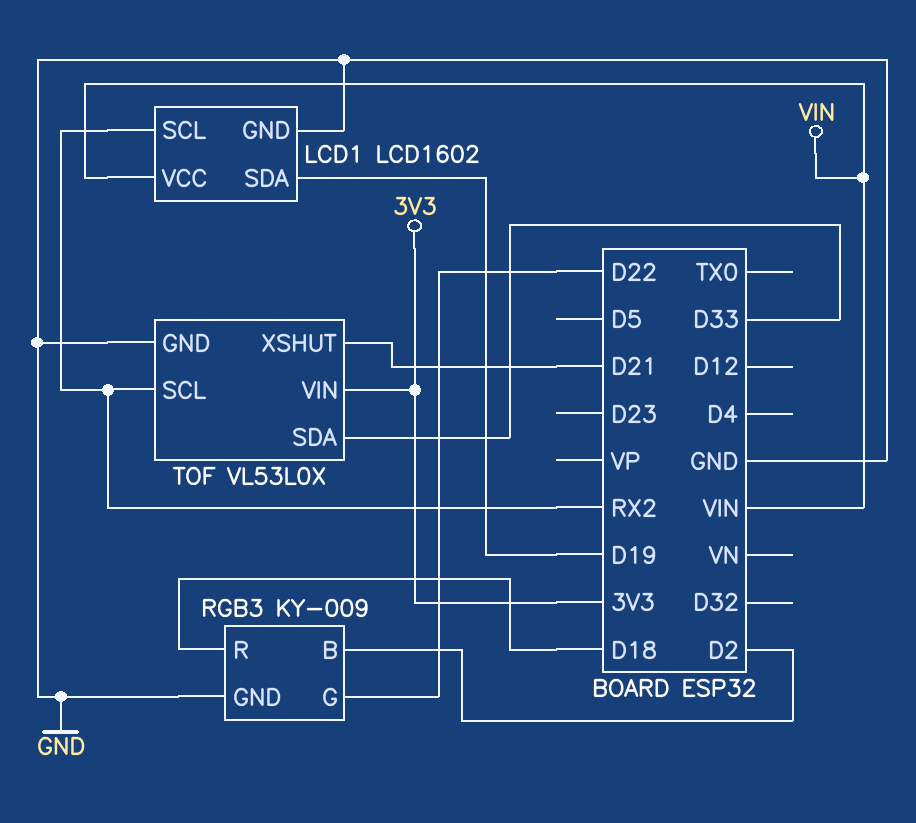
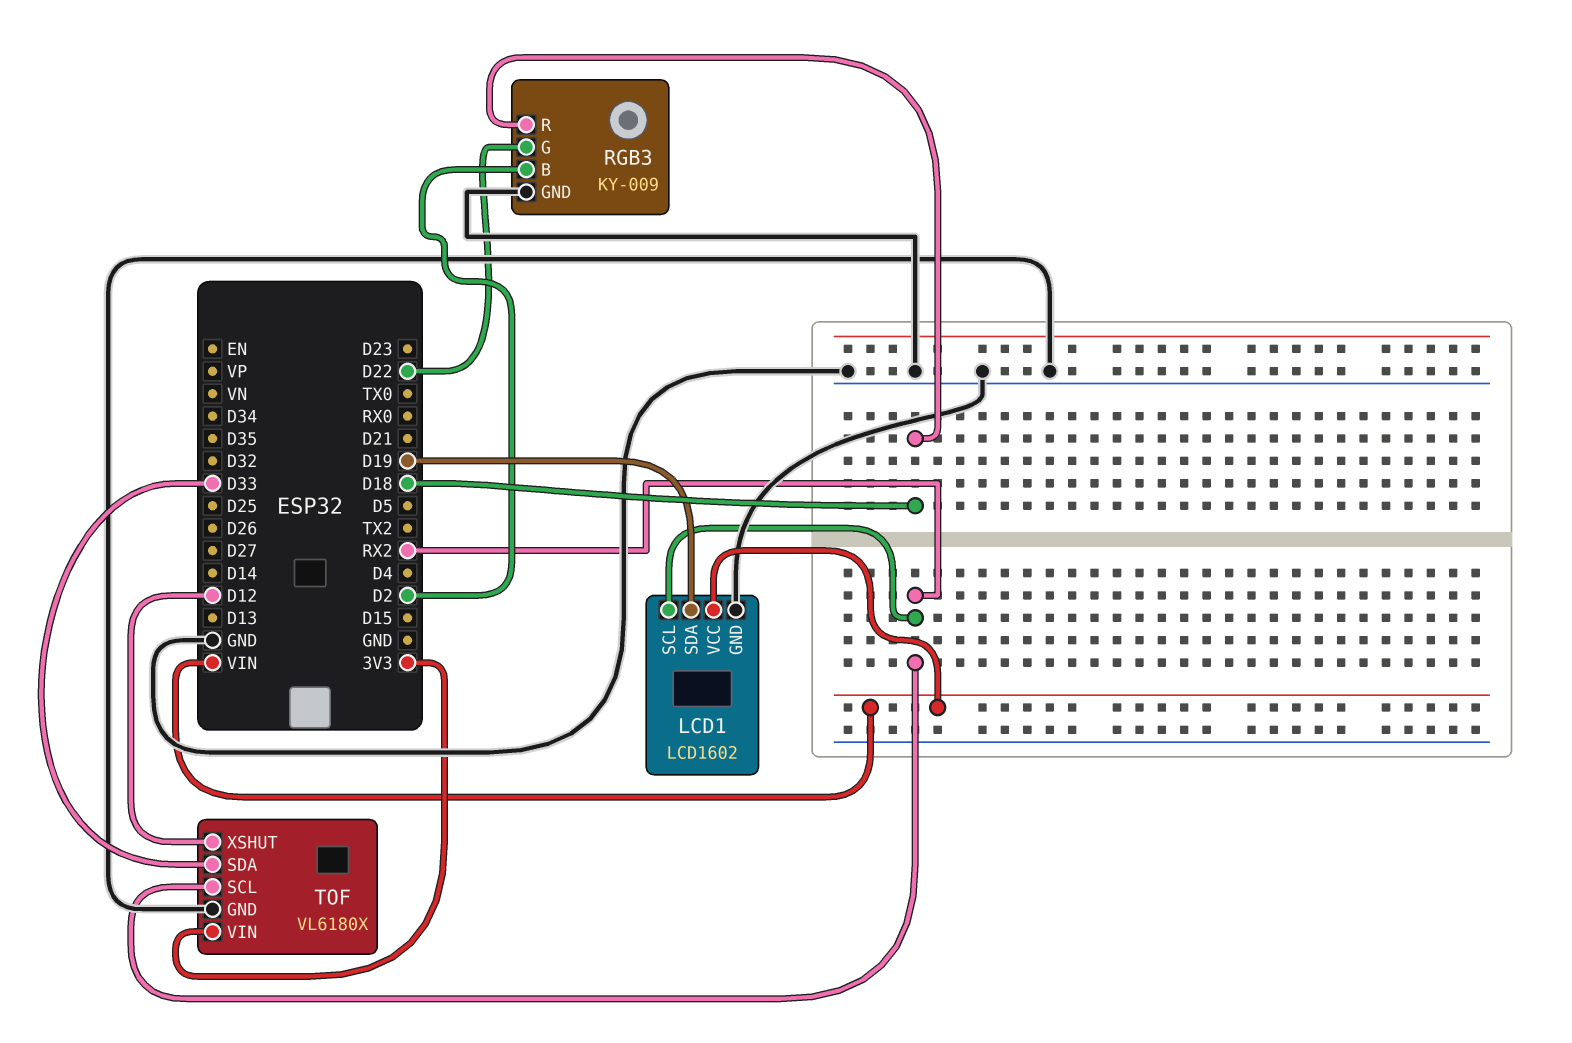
TOF: VL53L0X -> VL6180X
TOF pin XSHUT: D21 -> D12

